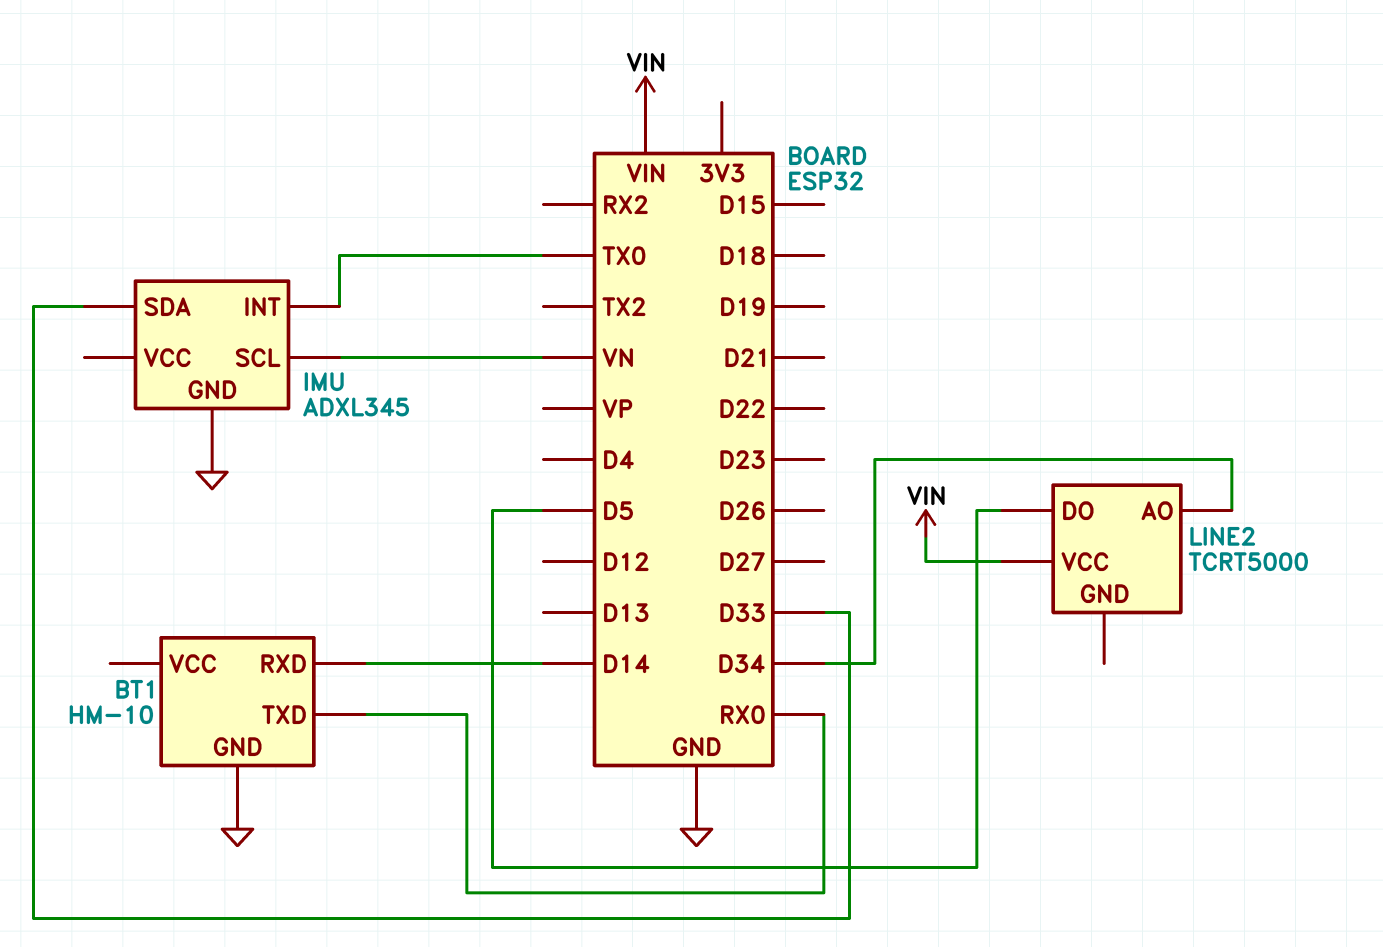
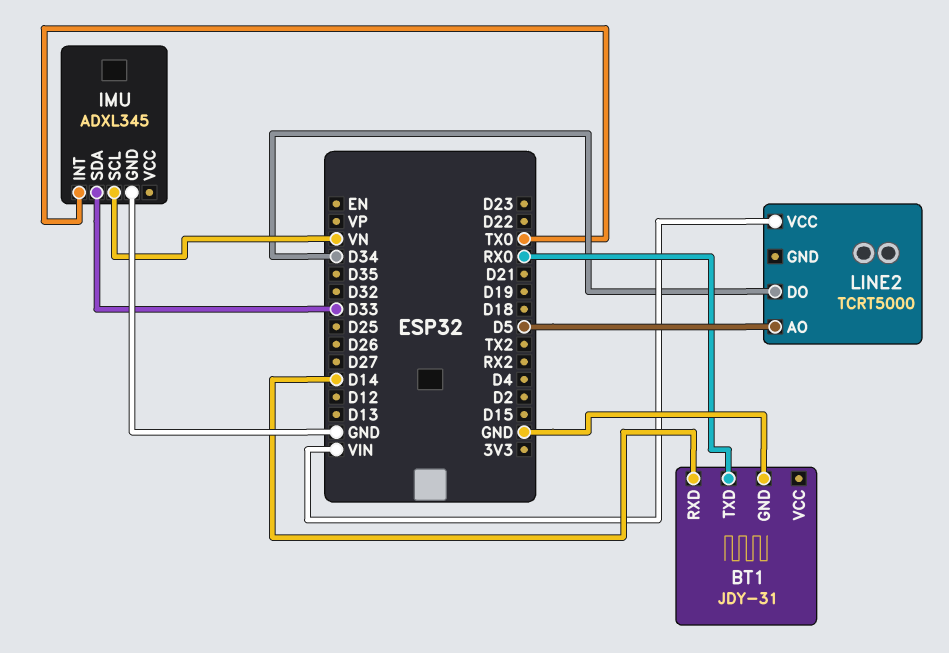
BT1: HM-10 -> JDY-31
LINE2 pin AO: D34 -> D5
LINE2 pin DO: D5 -> D34

